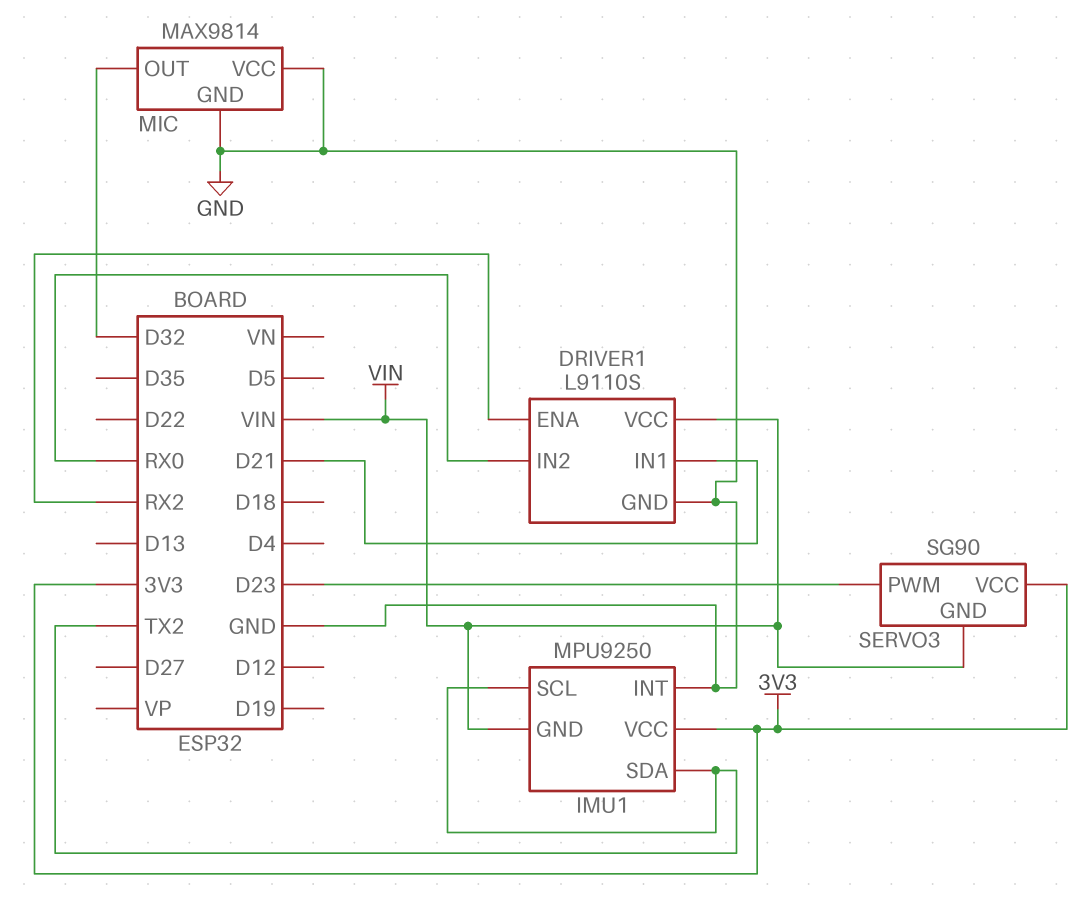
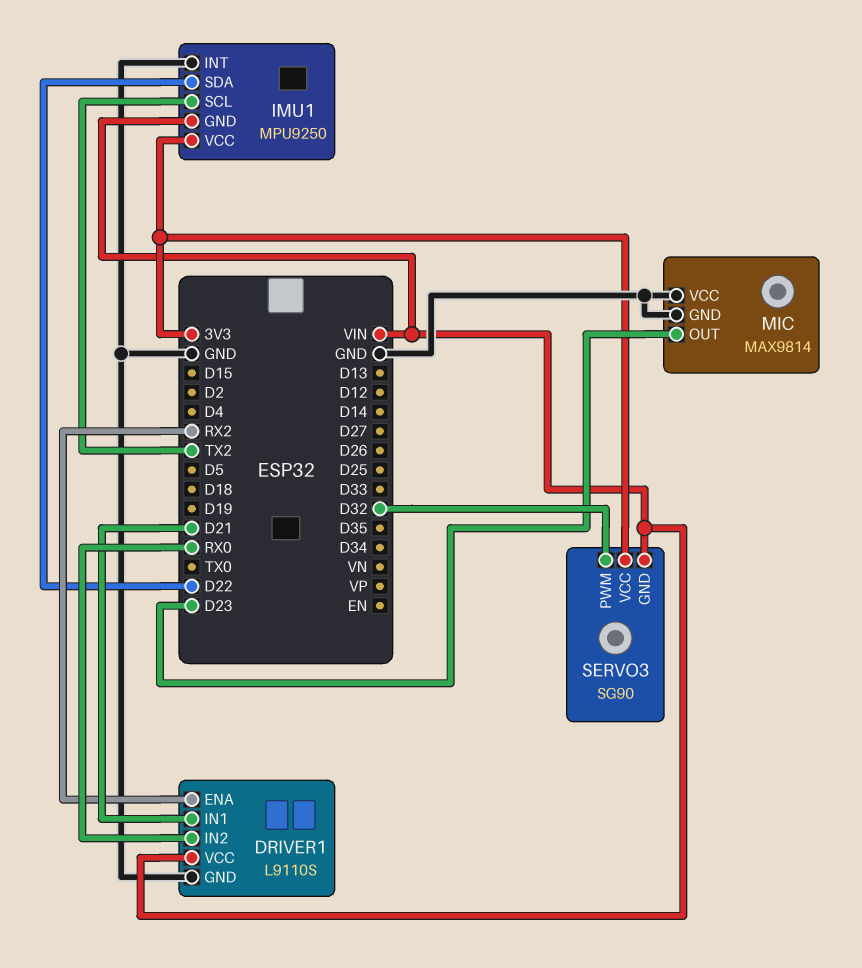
IMU1 pin SDA: TX2 -> D22
MIC pin OUT: D32 -> D23
SERVO3 pin PWM: D23 -> D32

